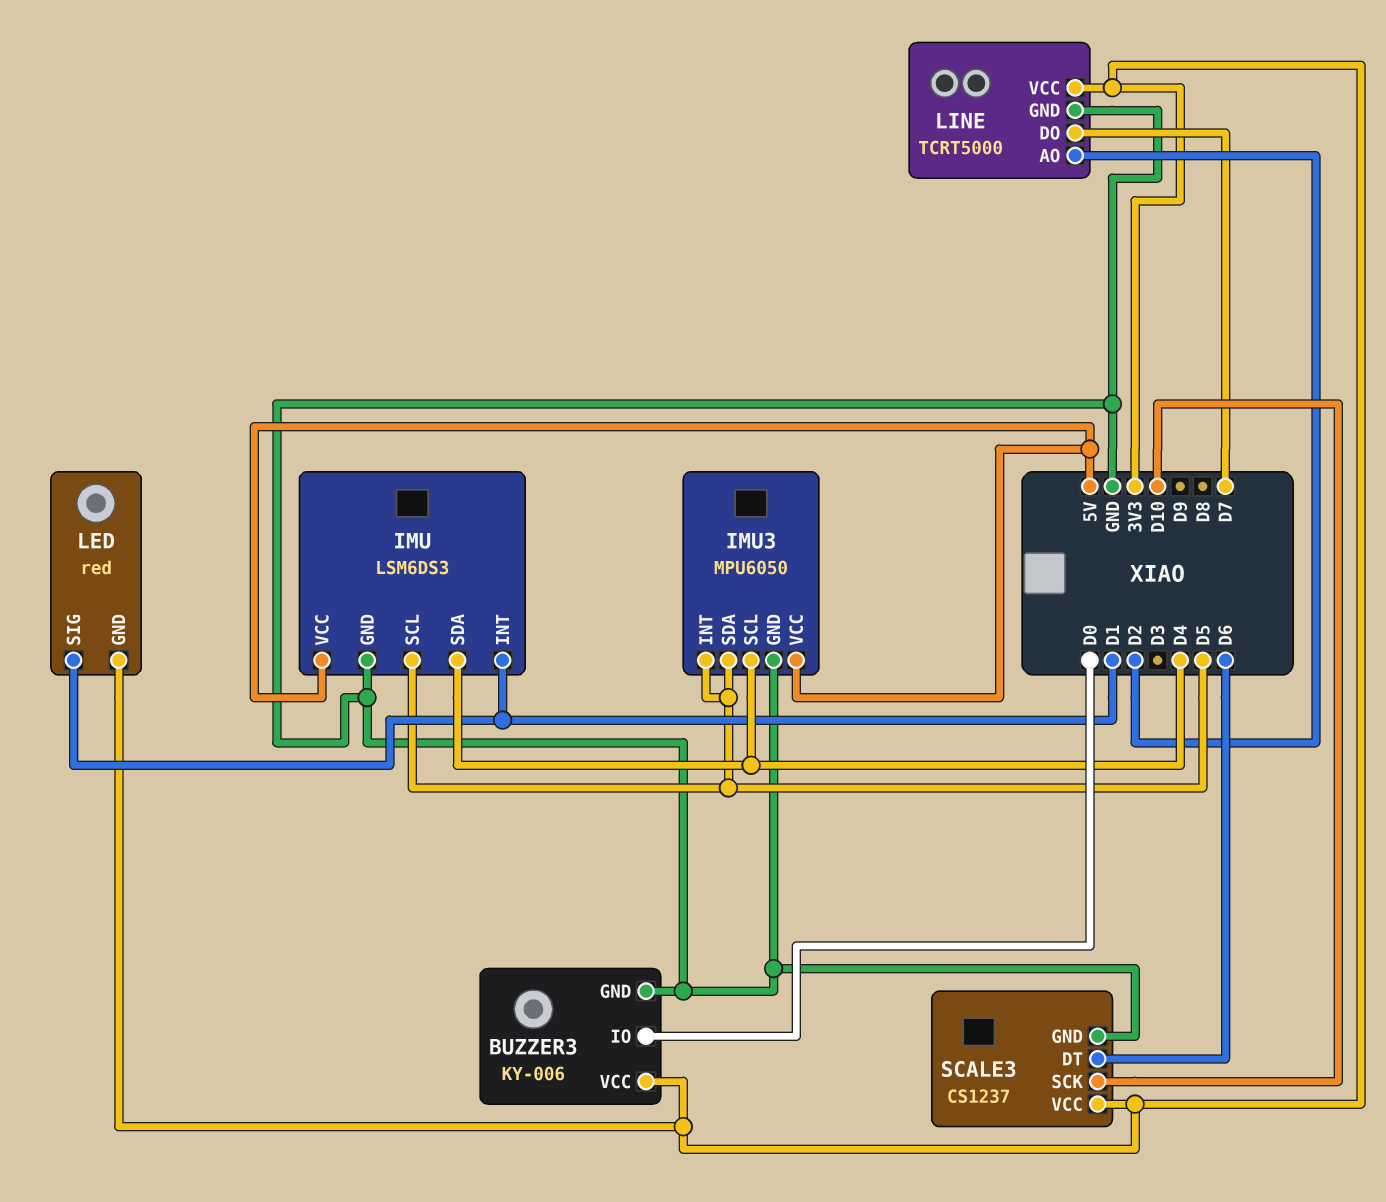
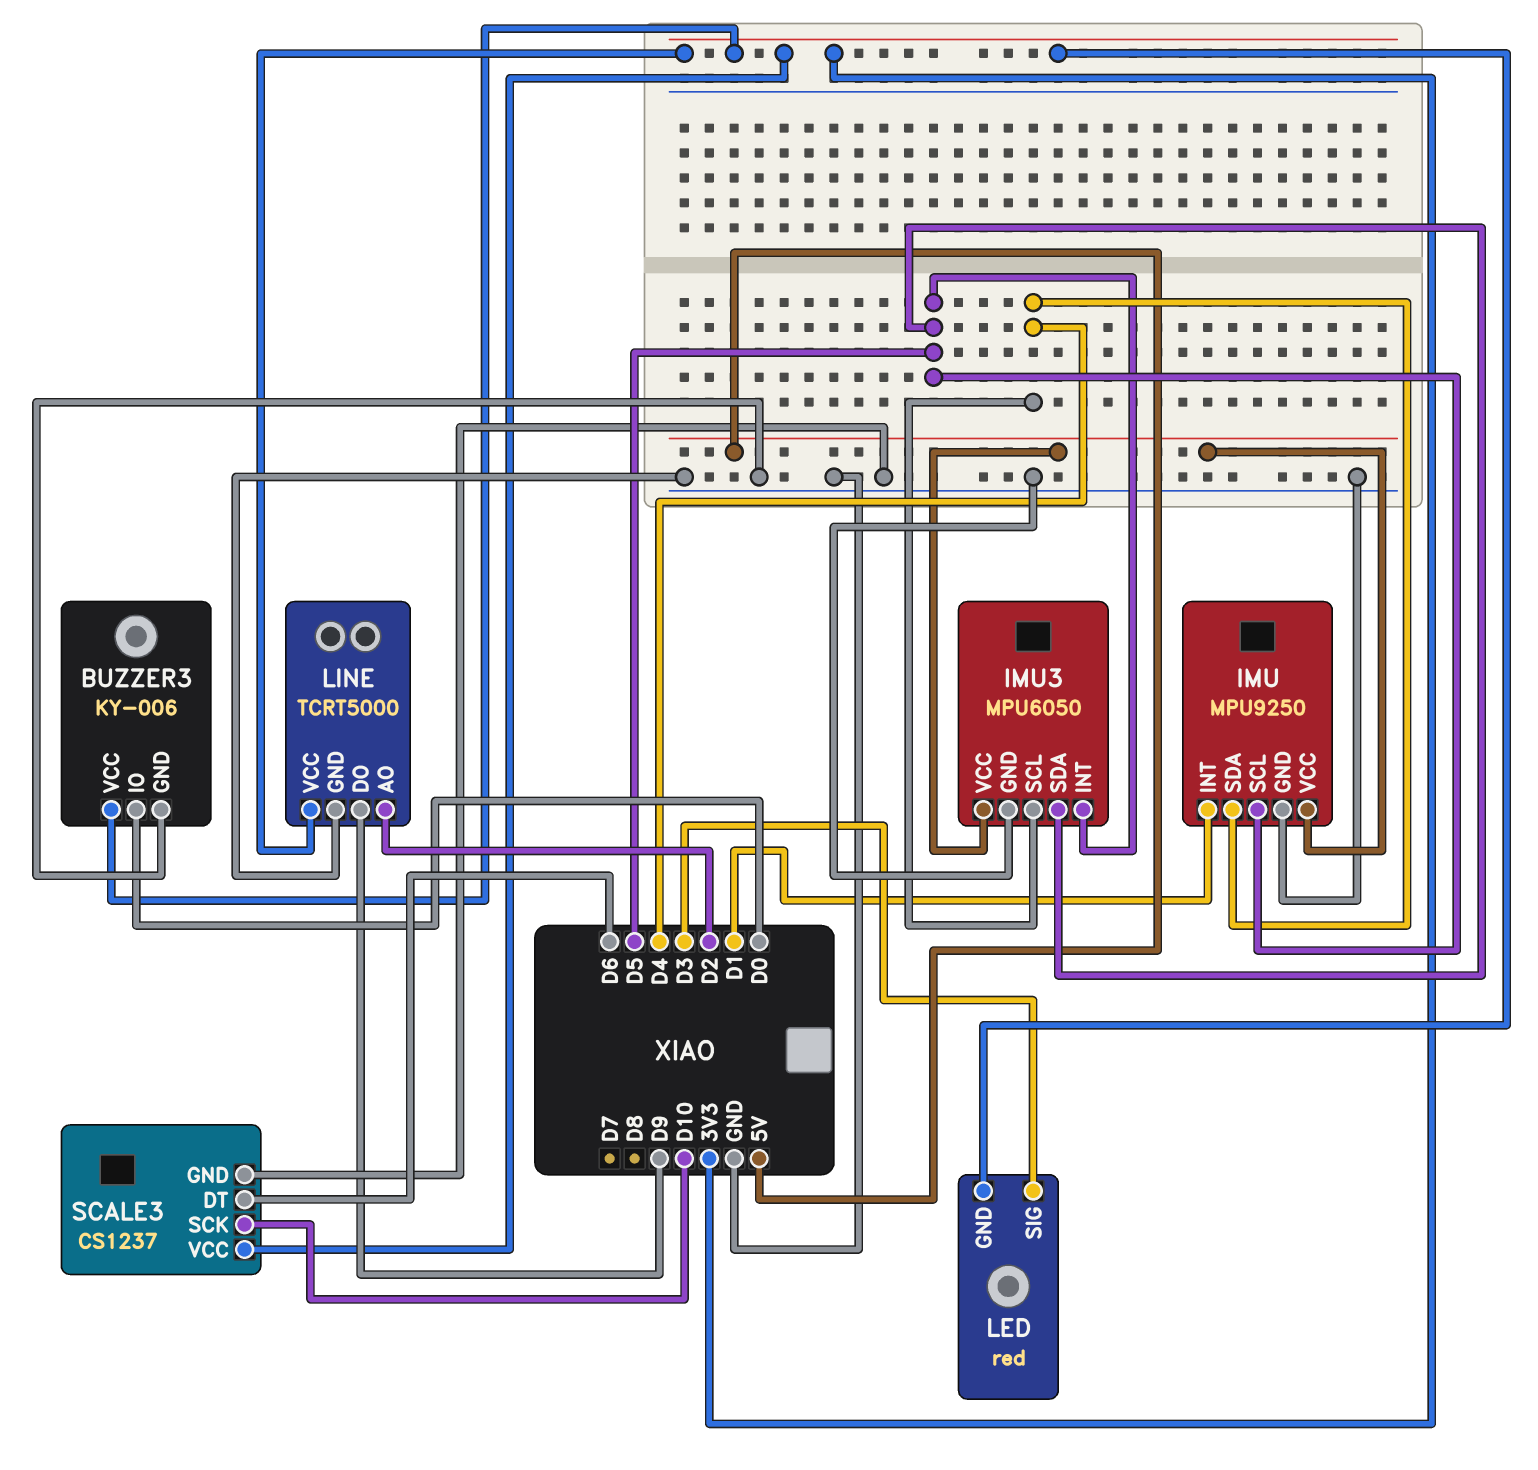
IMU: LSM6DS3 -> MPU9250
LED pin SIG: D1 -> D3
LINE pin DO: D7 -> D9

